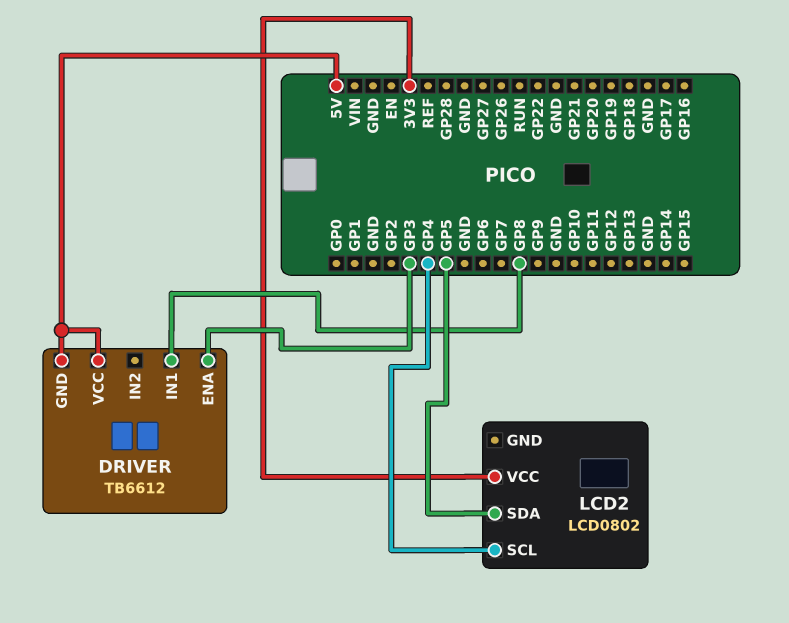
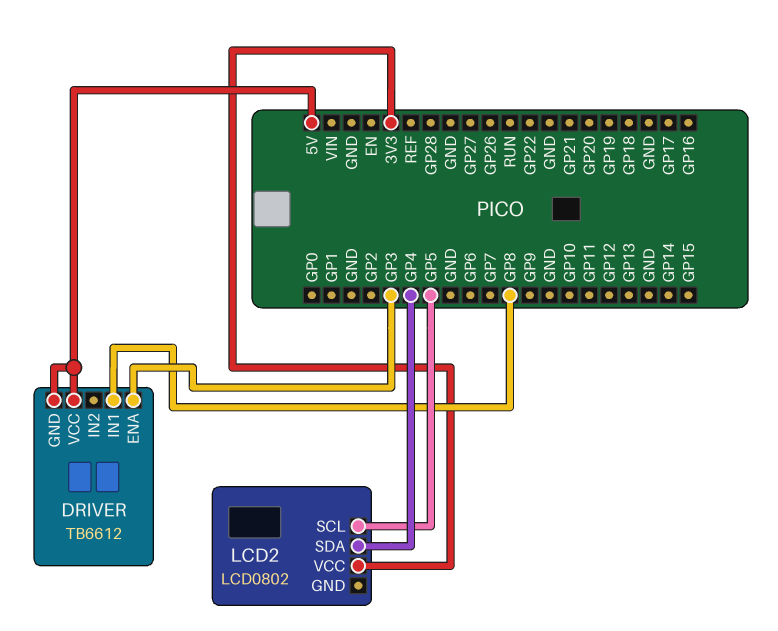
LCD2 pin SCL: GP4 -> GP5
LCD2 pin SDA: GP5 -> GP4

